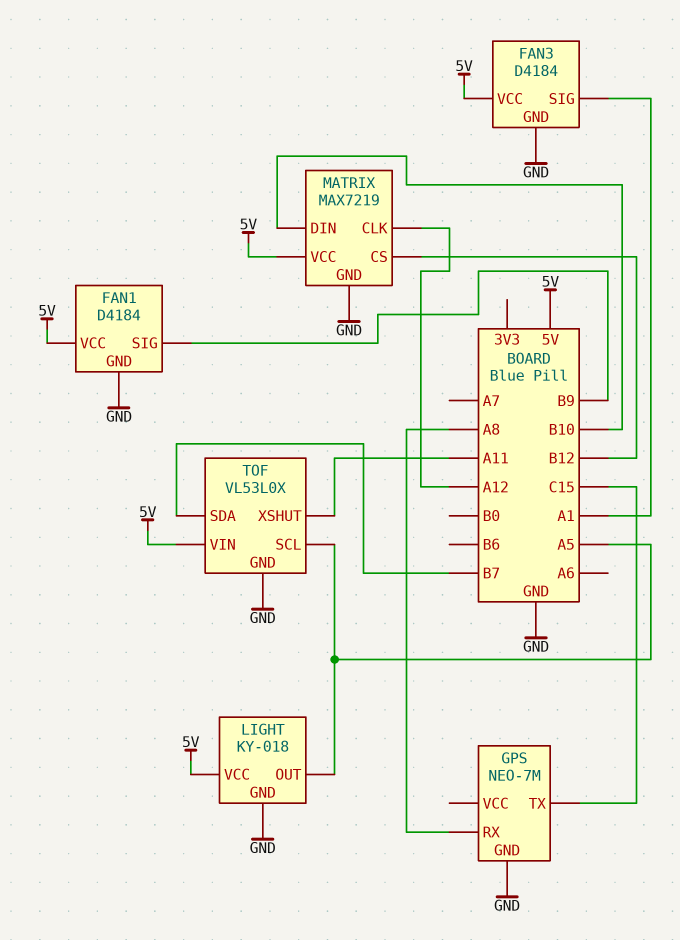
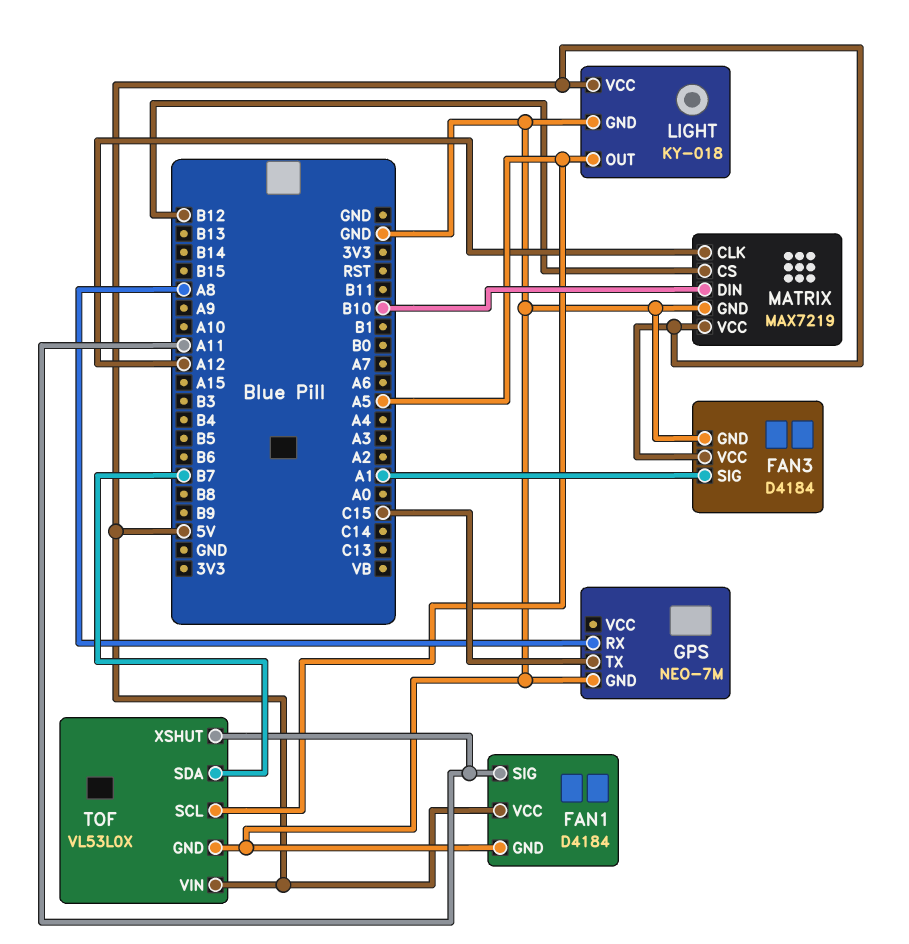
FAN1 pin SIG: B9 -> A11

